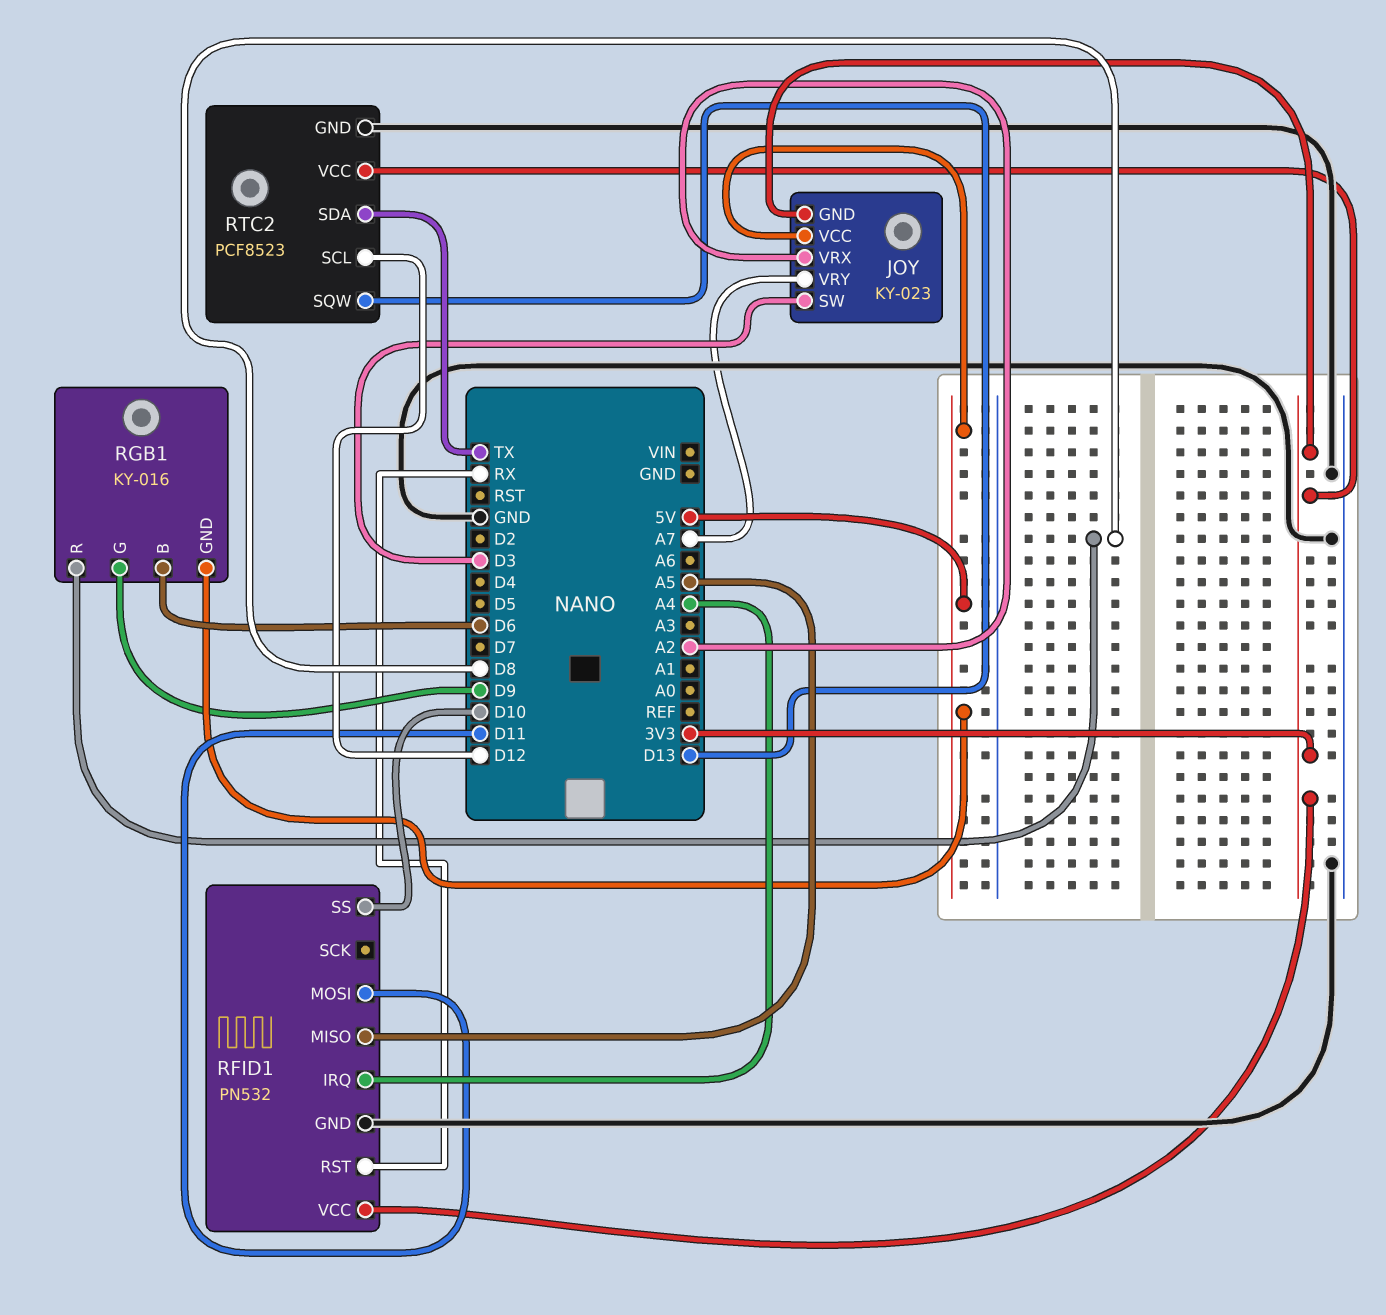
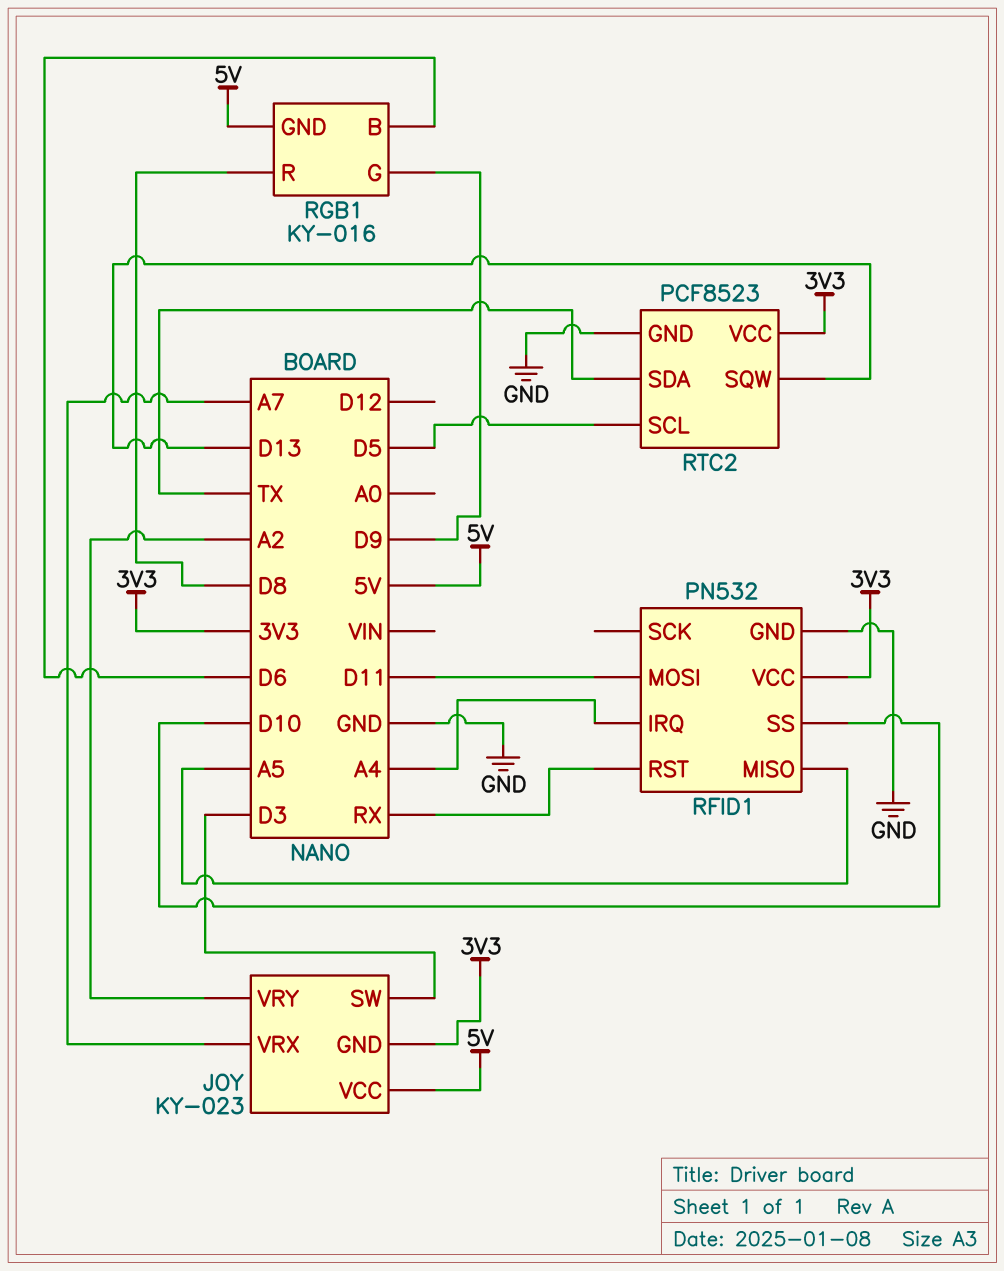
JOY pin VRX: A2 -> A7
JOY pin VRY: A7 -> A2
RTC2 pin SCL: D12 -> D5

